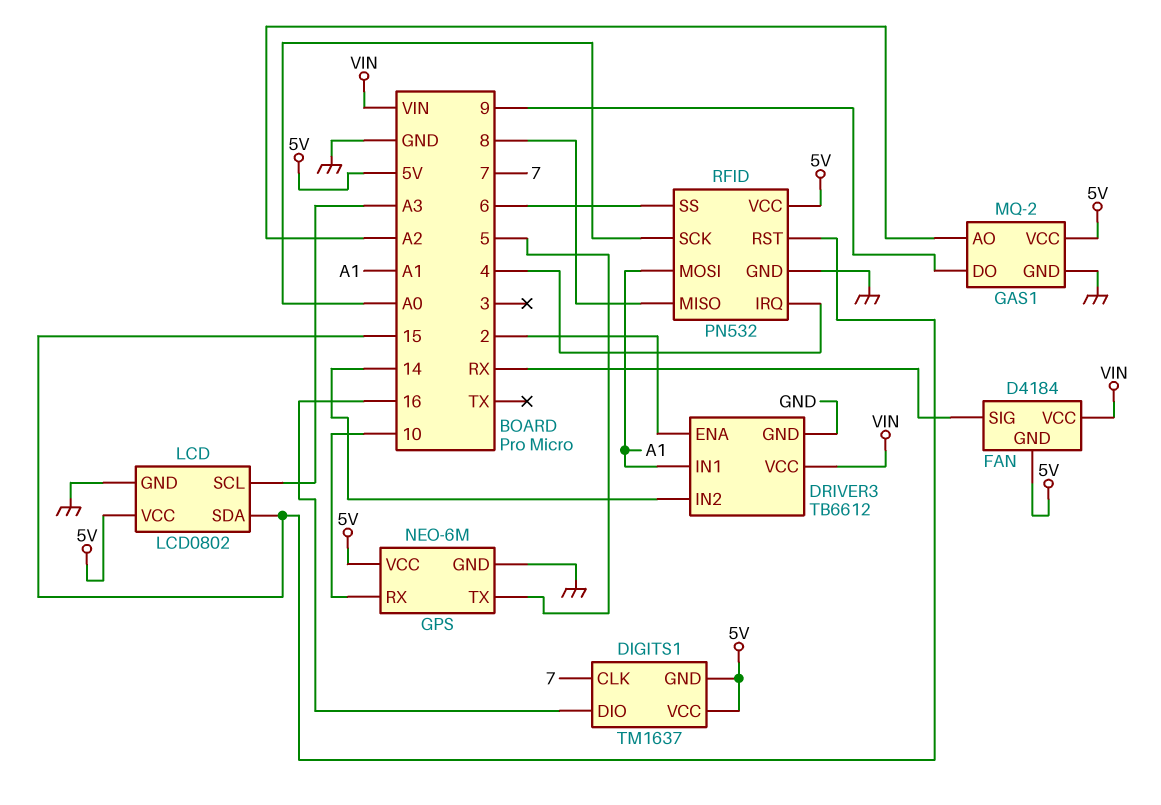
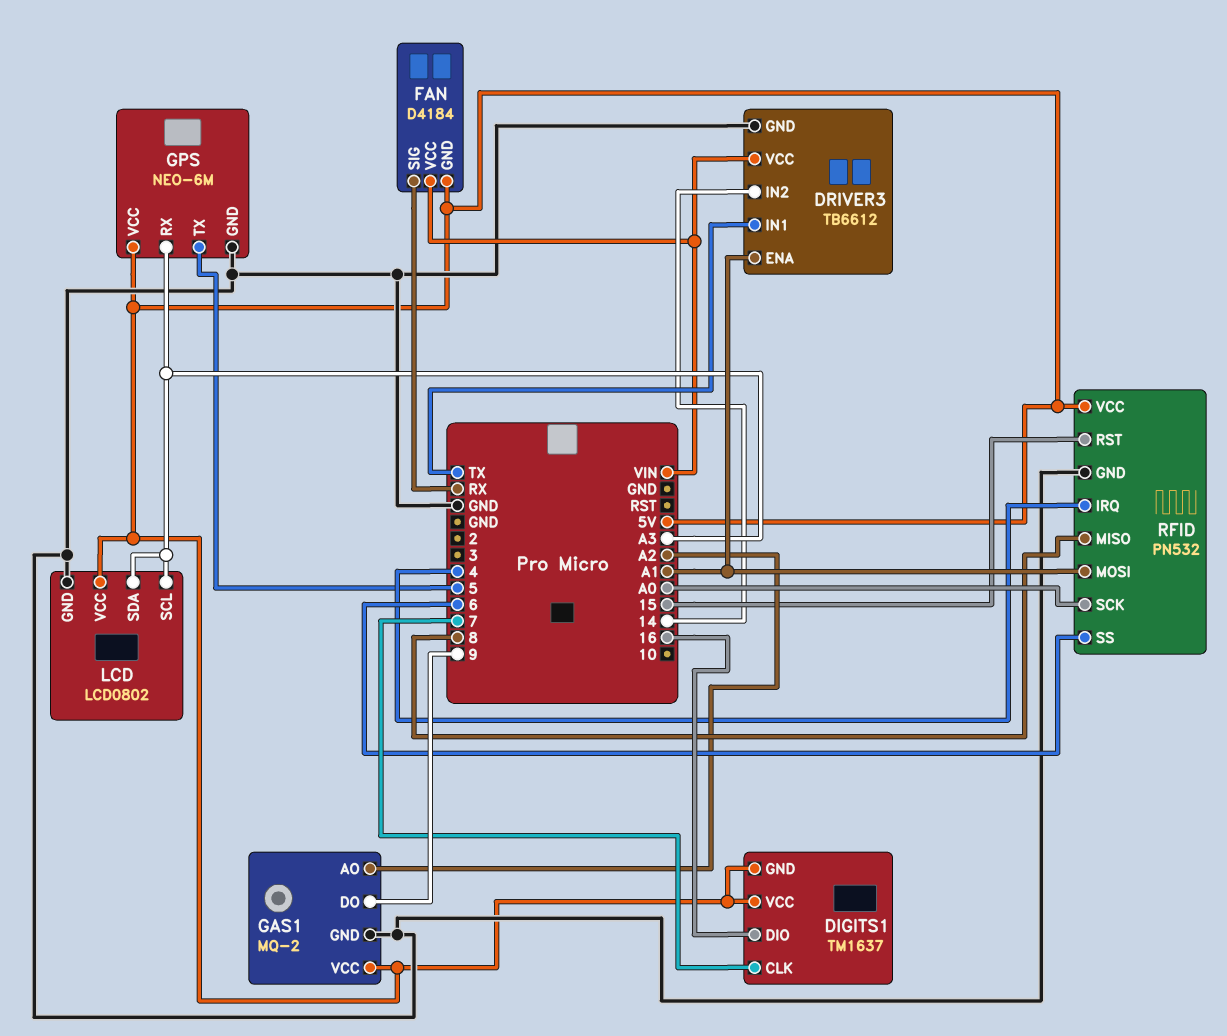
DRIVER3 pin ENA: 2 -> A1
DRIVER3 pin IN1: A1 -> TX
GPS pin RX: 10 -> A3
LCD pin SDA: 15 -> A3

